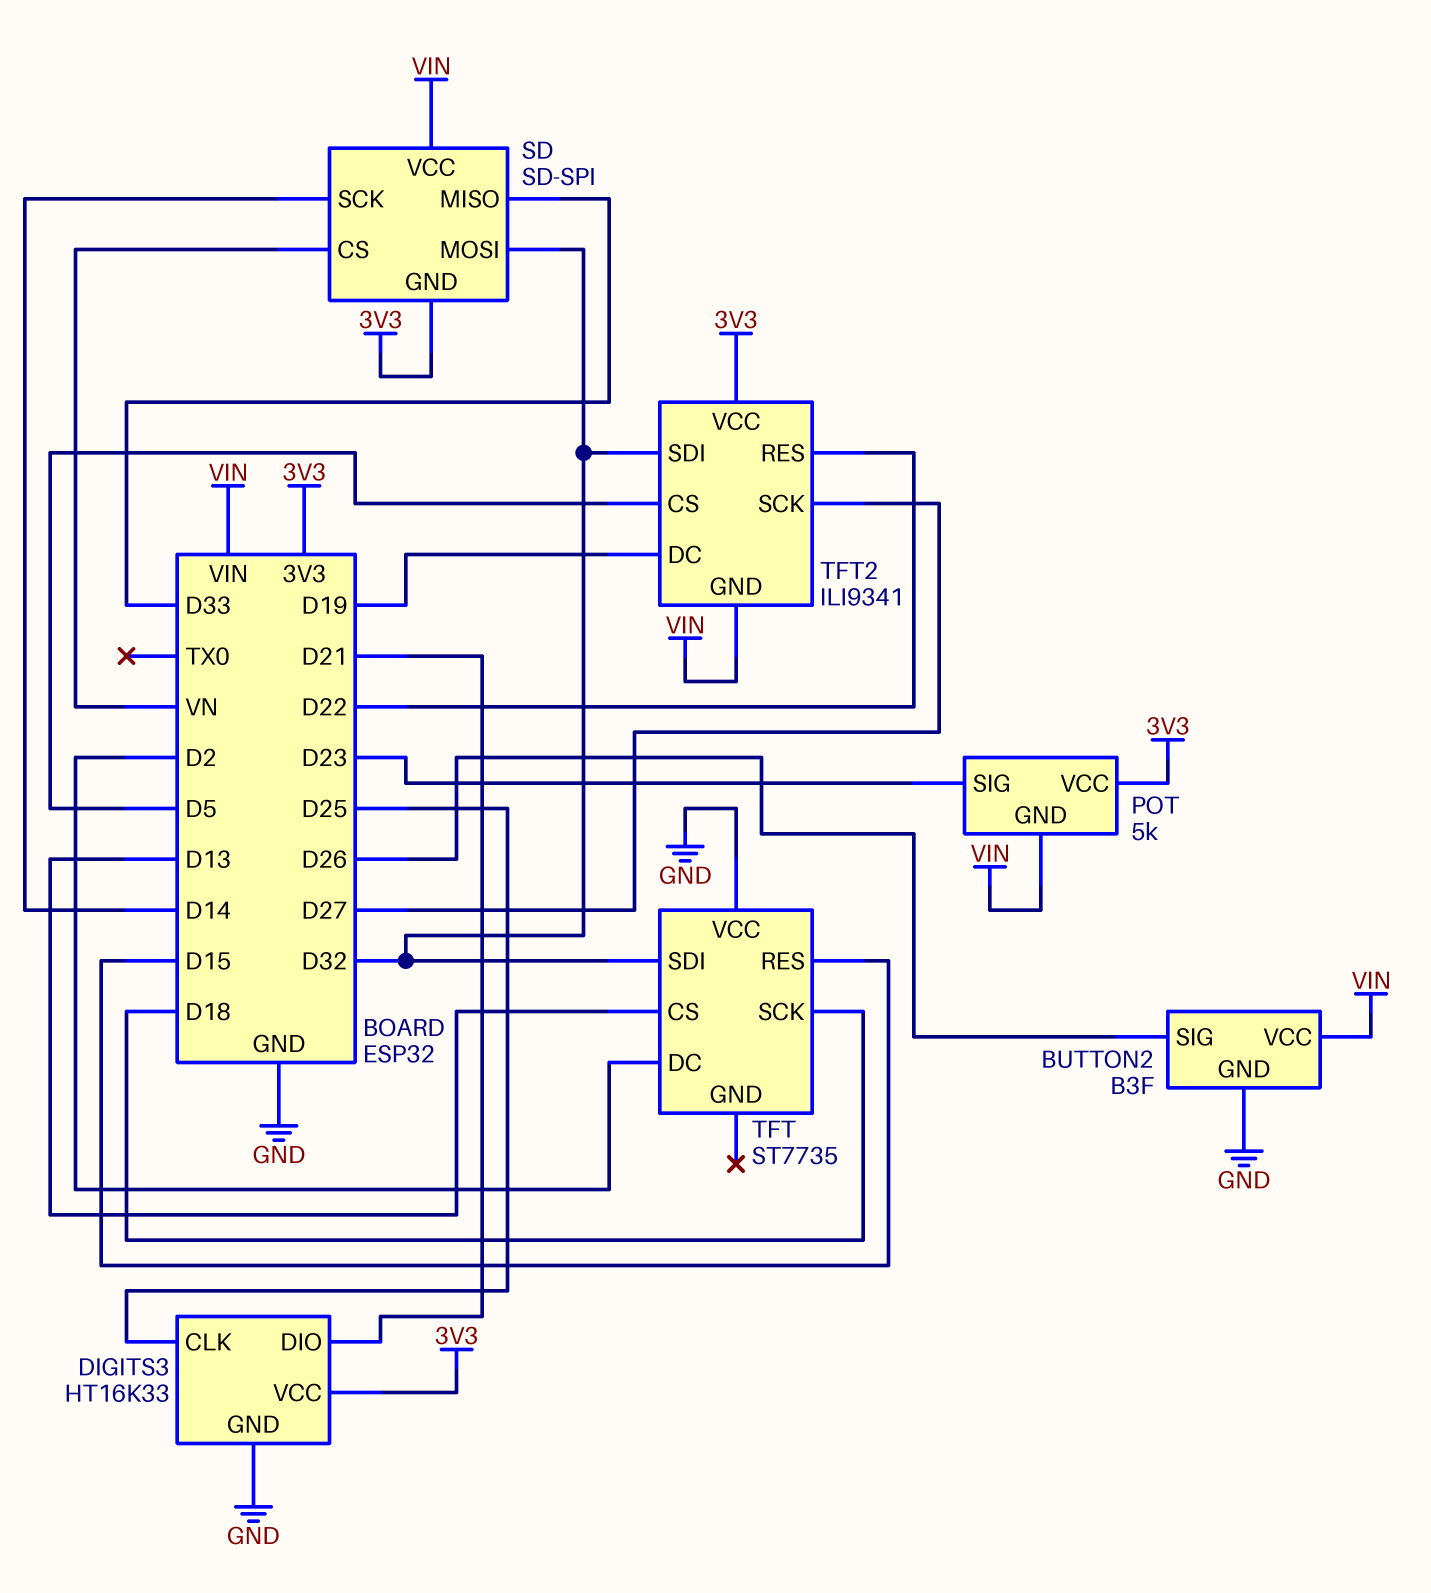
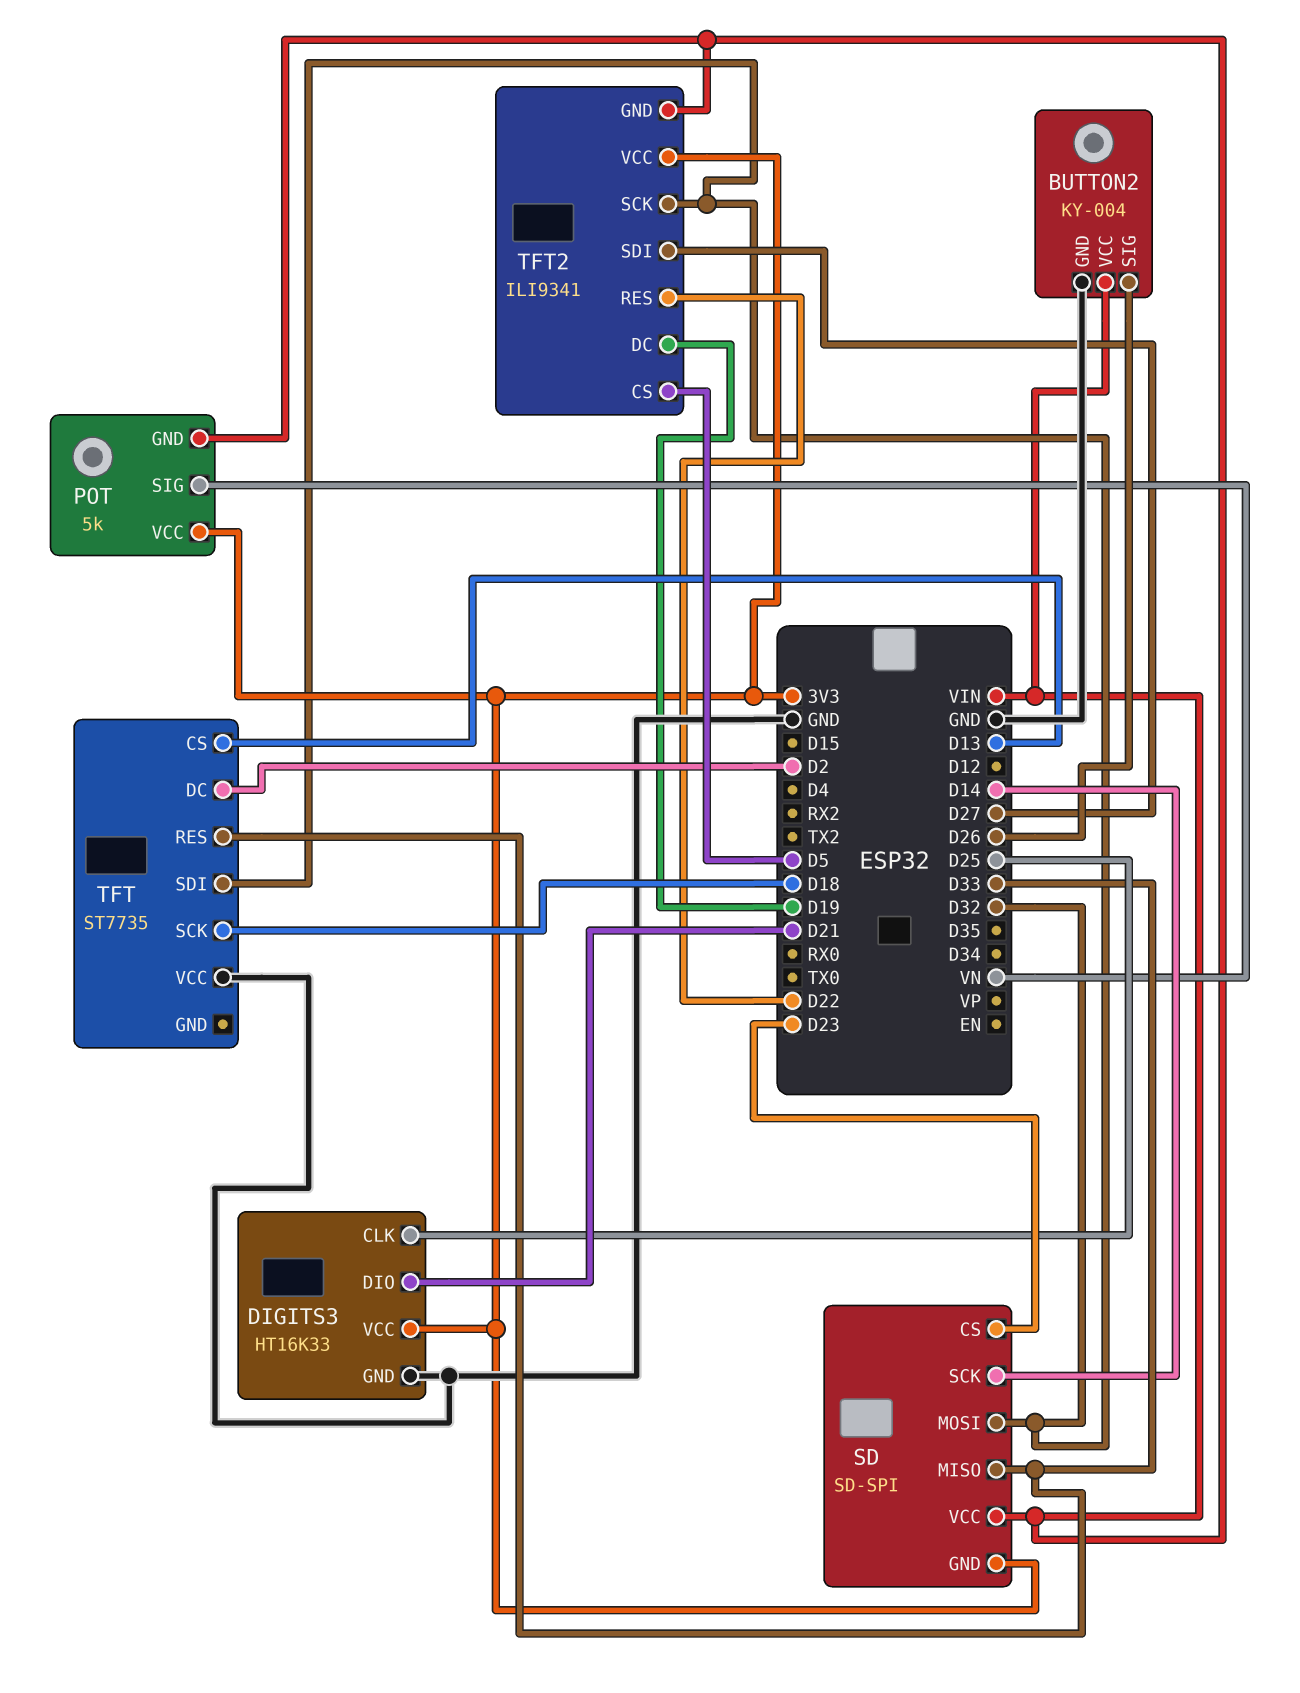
BUTTON2: B3F -> KY-004
POT pin SIG: D23 -> VN
SD pin CS: VN -> D23
TFT pin RES: D15 -> D33
TFT2 pin SCK: D27 -> D32
TFT2 pin SDI: D32 -> D27

